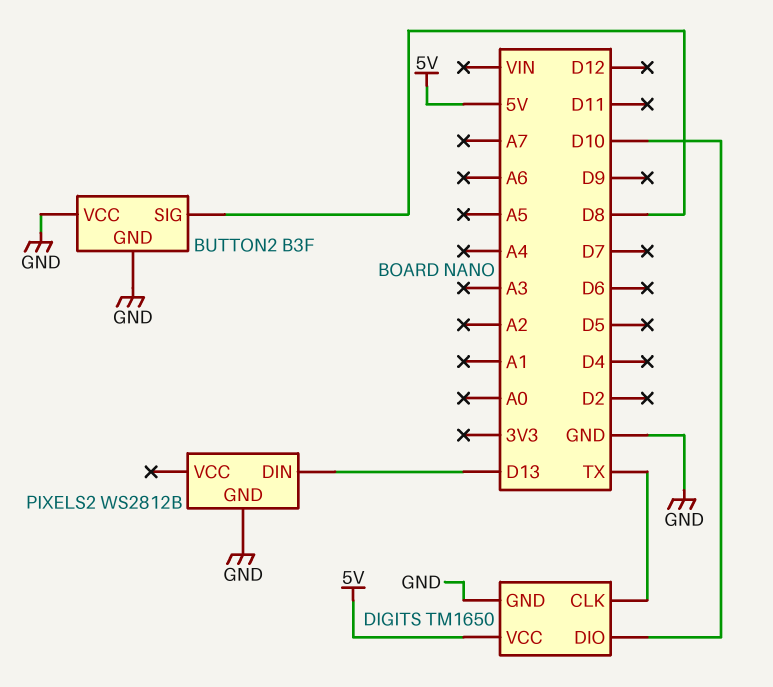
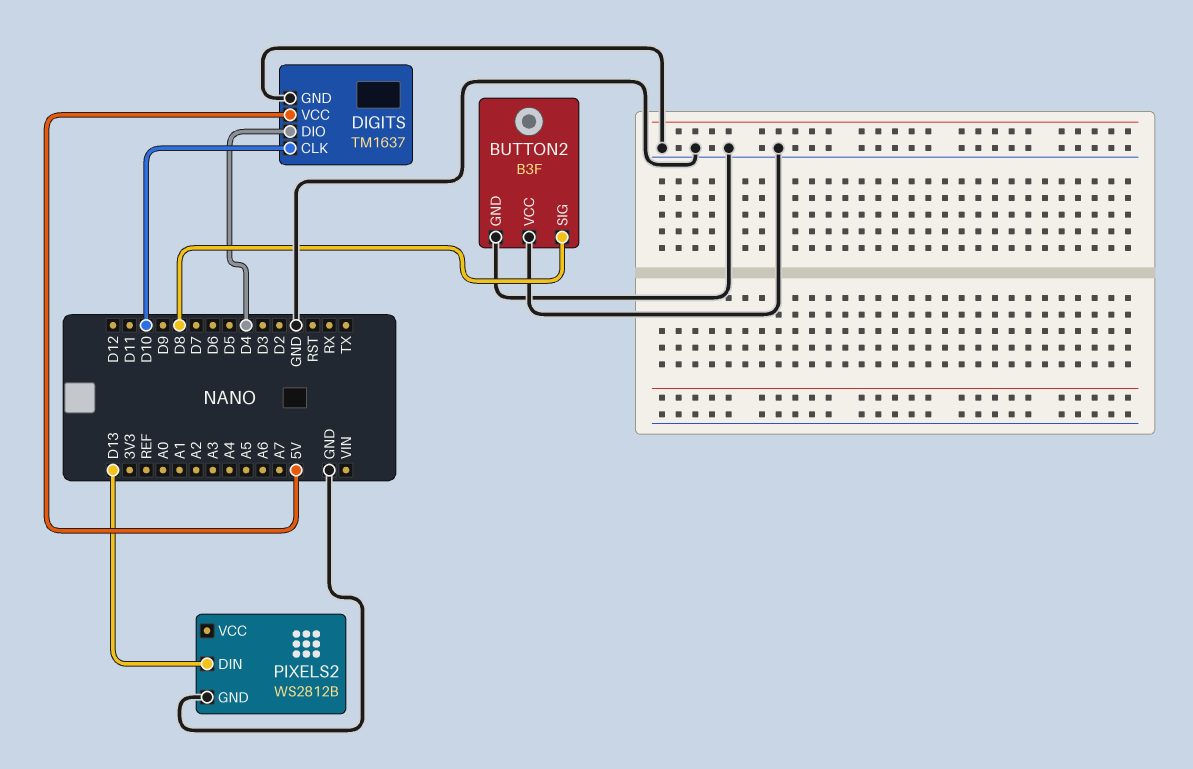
DIGITS: TM1650 -> TM1637
DIGITS pin CLK: TX -> D10
DIGITS pin DIO: D10 -> D4

